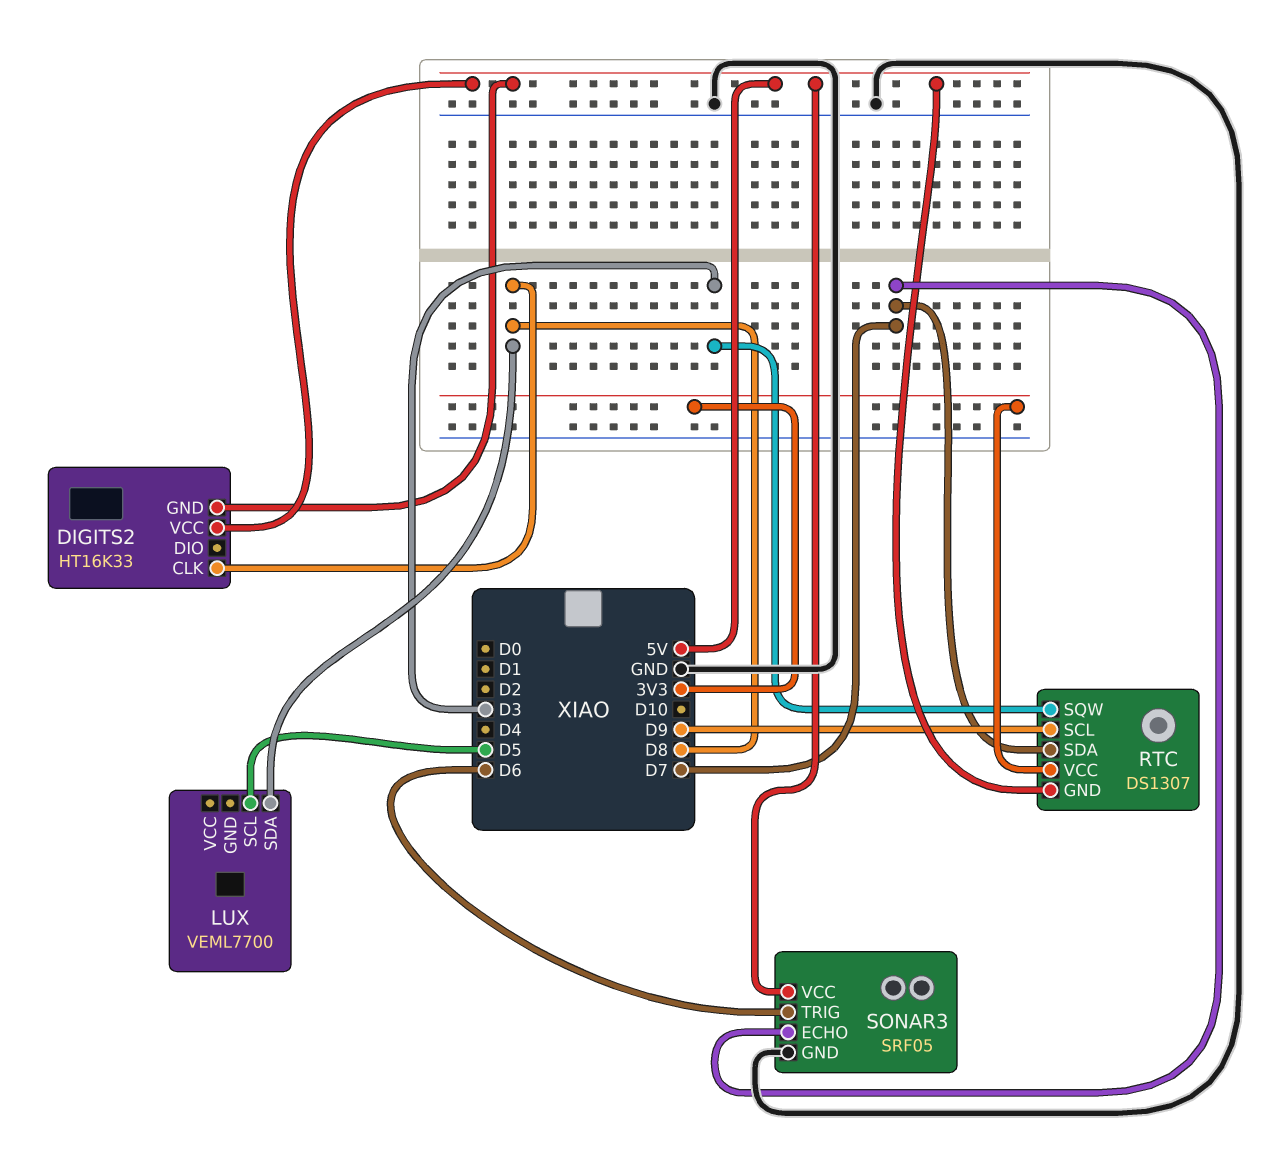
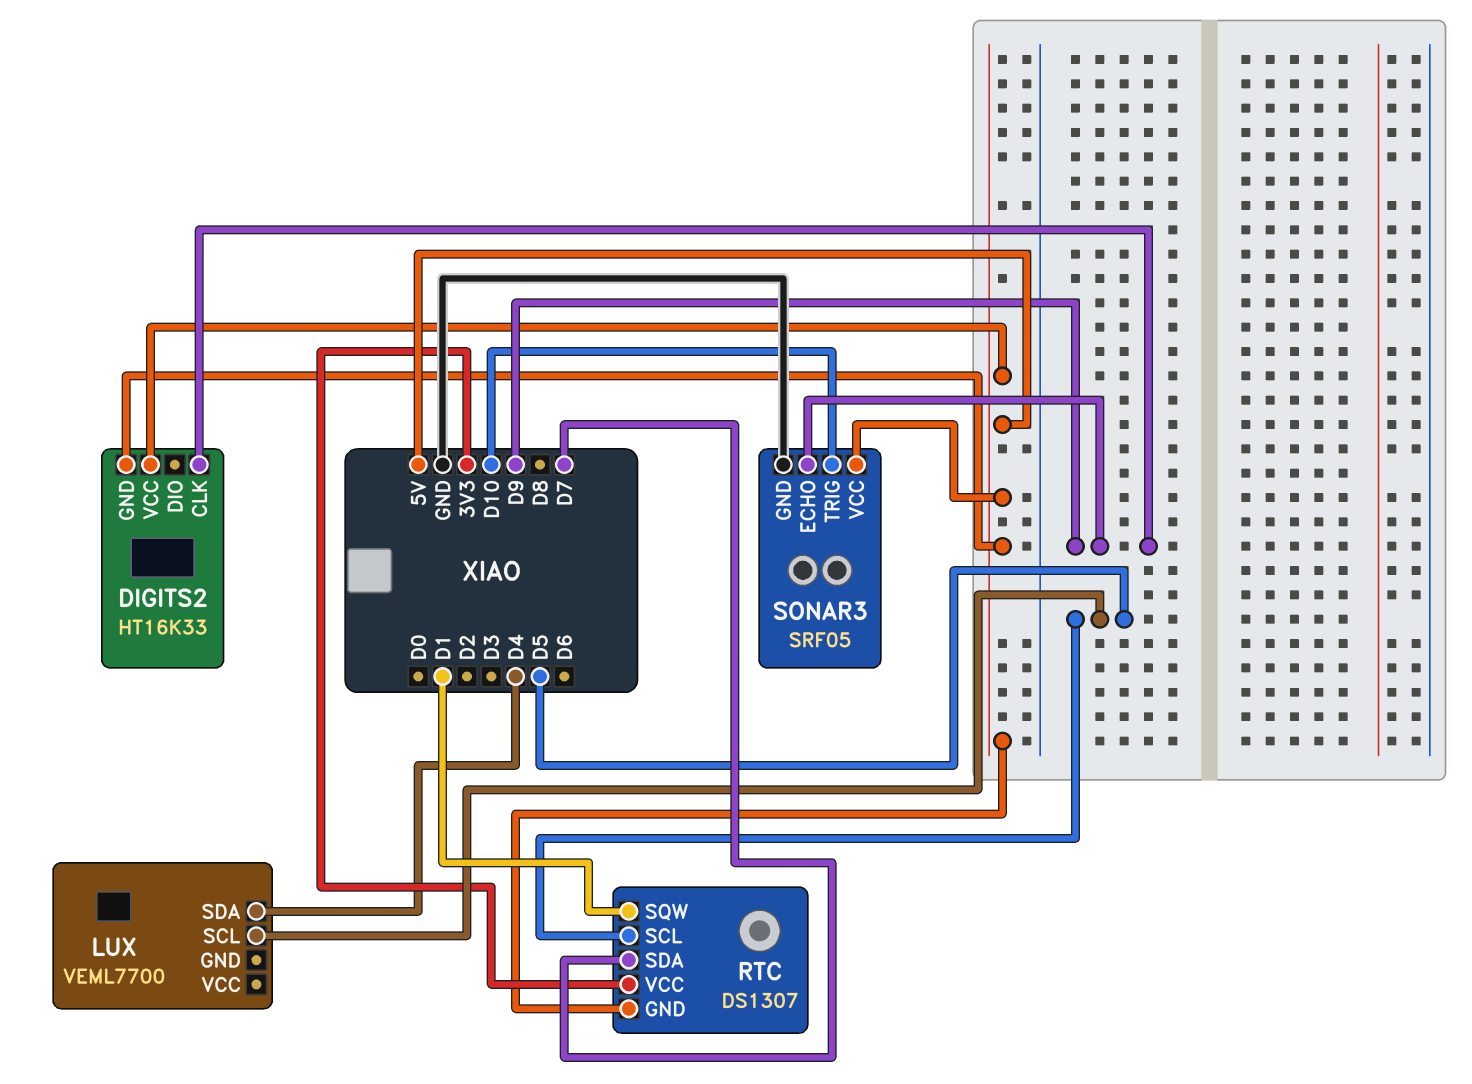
DIGITS2 pin CLK: D8 -> D9
LUX pin SDA: D8 -> D4
RTC pin SCL: D9 -> D5
RTC pin SQW: D3 -> D1
SONAR3 pin ECHO: D7 -> D9
SONAR3 pin TRIG: D6 -> D10

